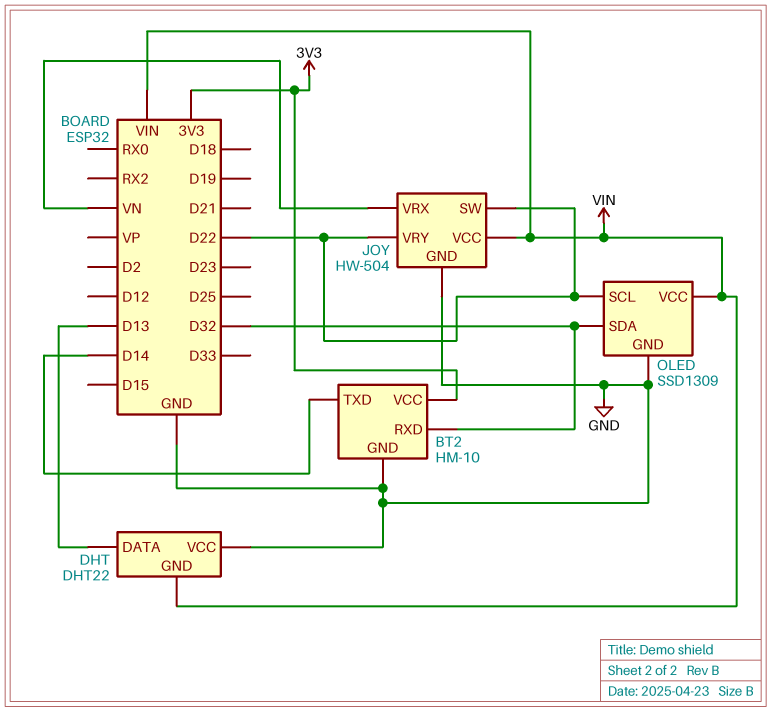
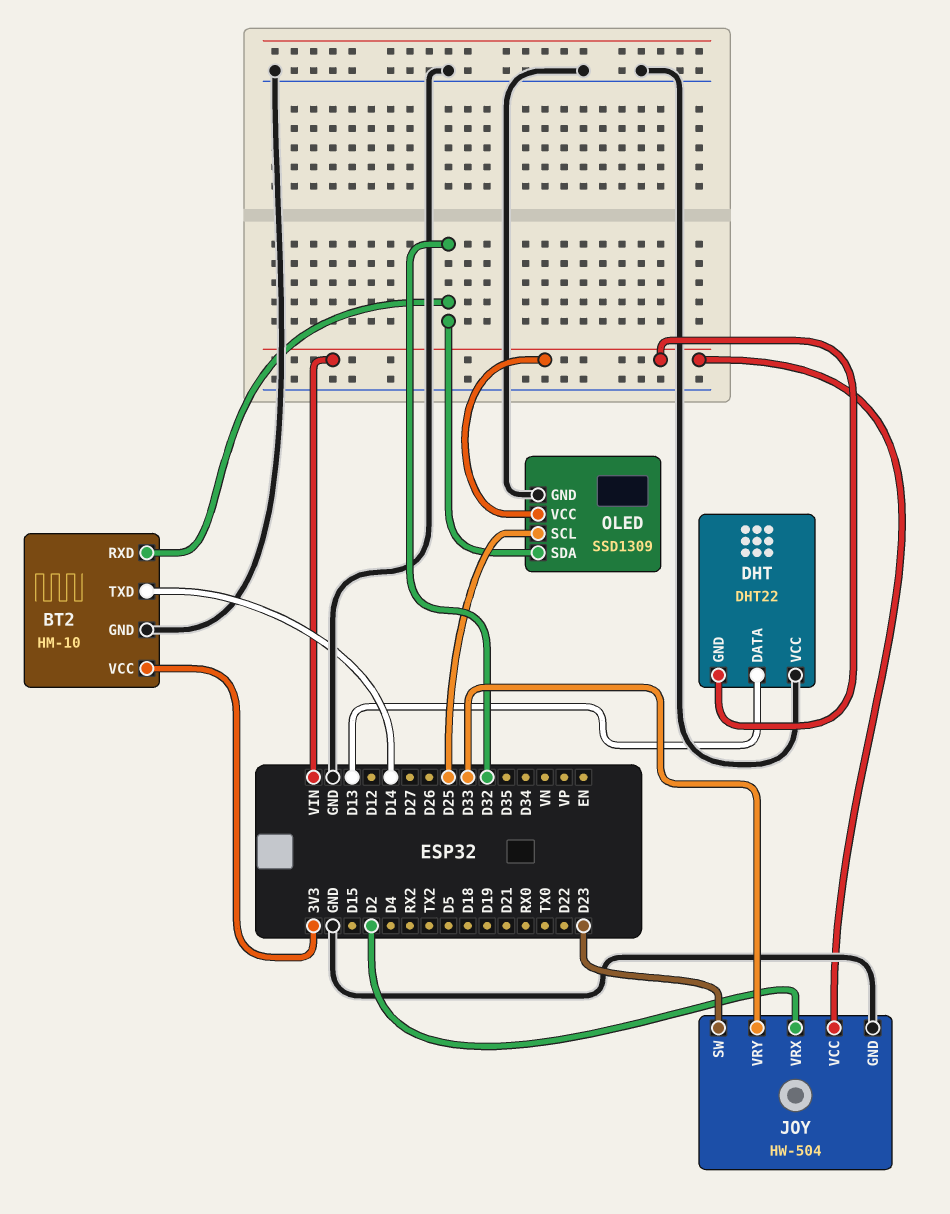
JOY pin SW: D22 -> D23
JOY pin VRX: VN -> D2
JOY pin VRY: D22 -> D33
OLED pin SCL: D22 -> D25

